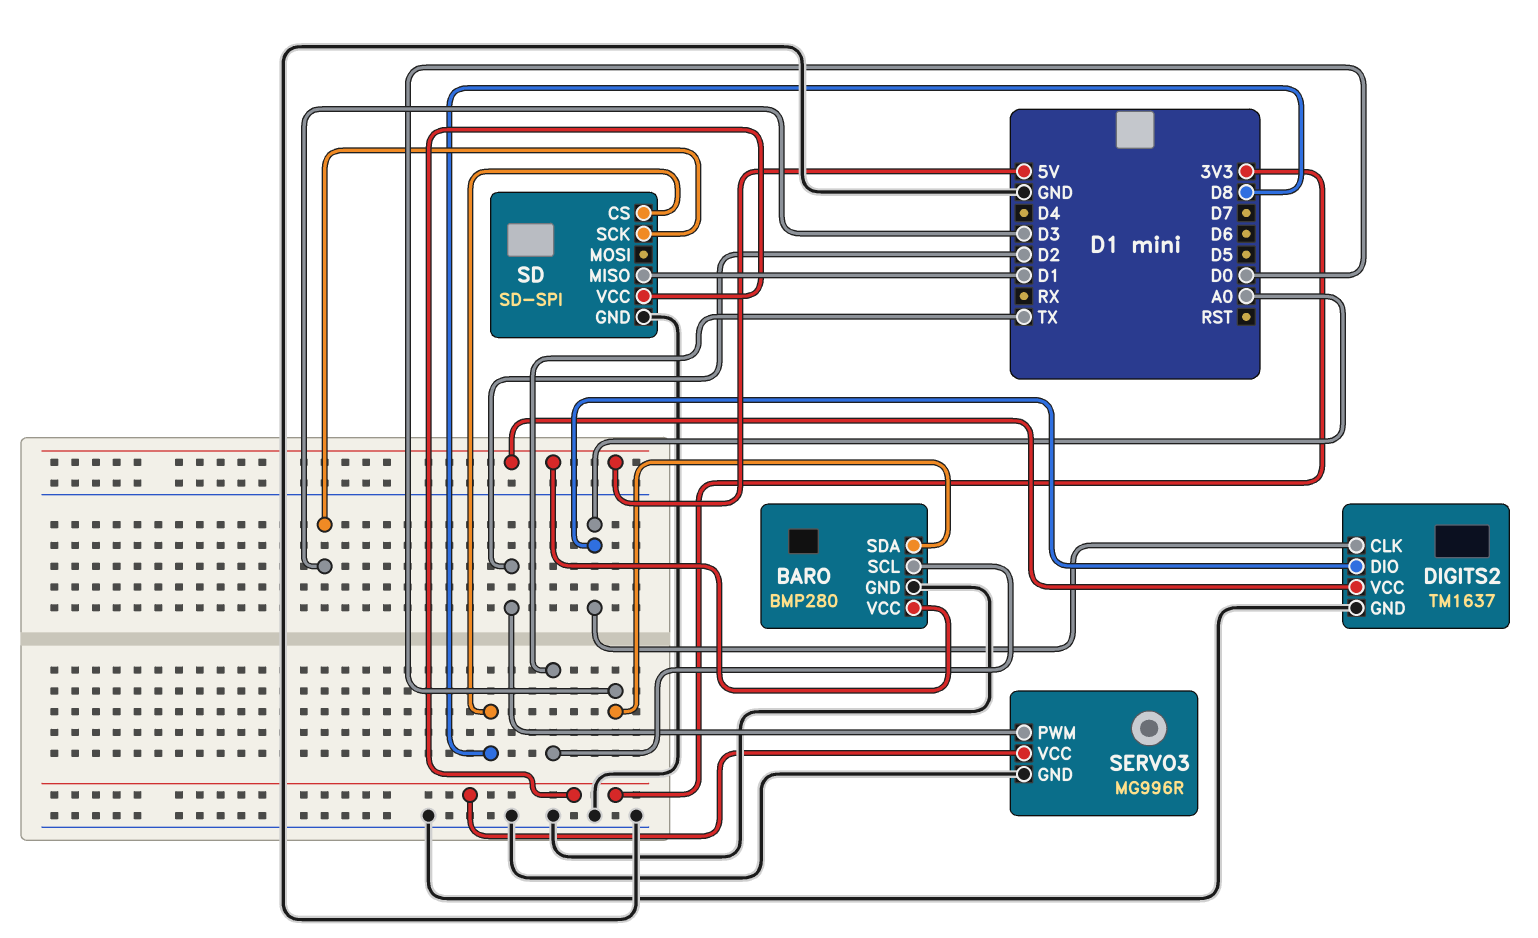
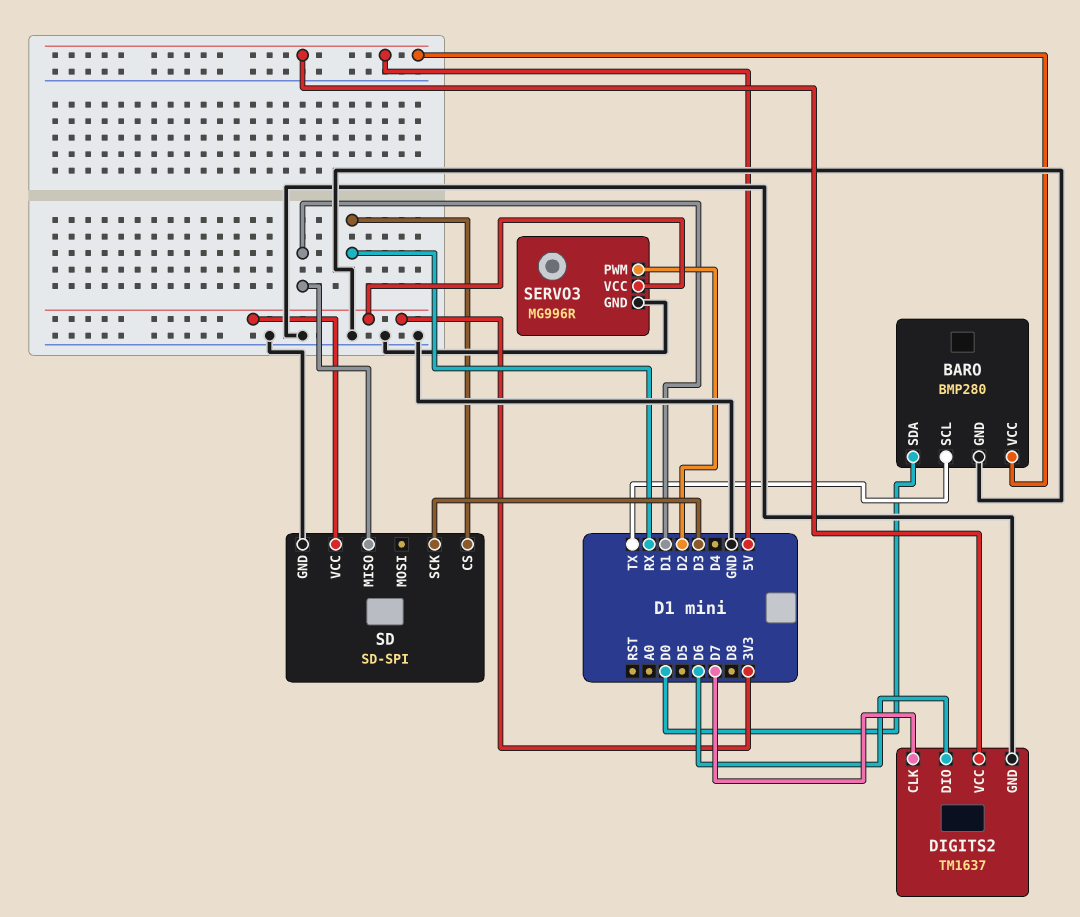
DIGITS2 pin CLK: A0 -> D7
DIGITS2 pin DIO: A0 -> D6
SD pin CS: D8 -> RX

